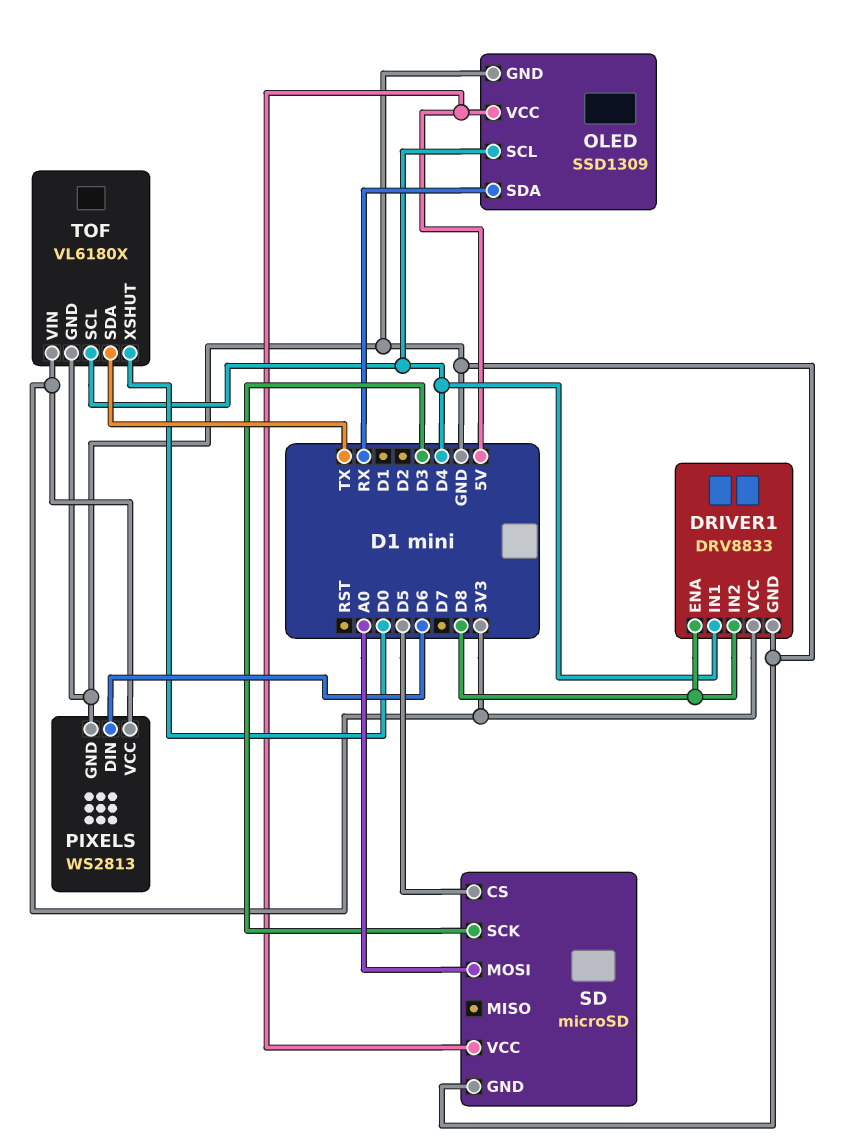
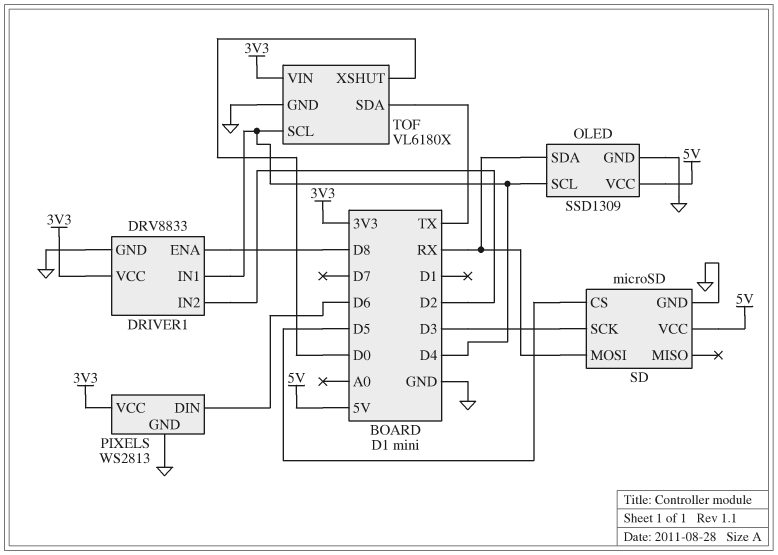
DRIVER1 pin IN2: D8 -> D2
SD pin MOSI: A0 -> RX

